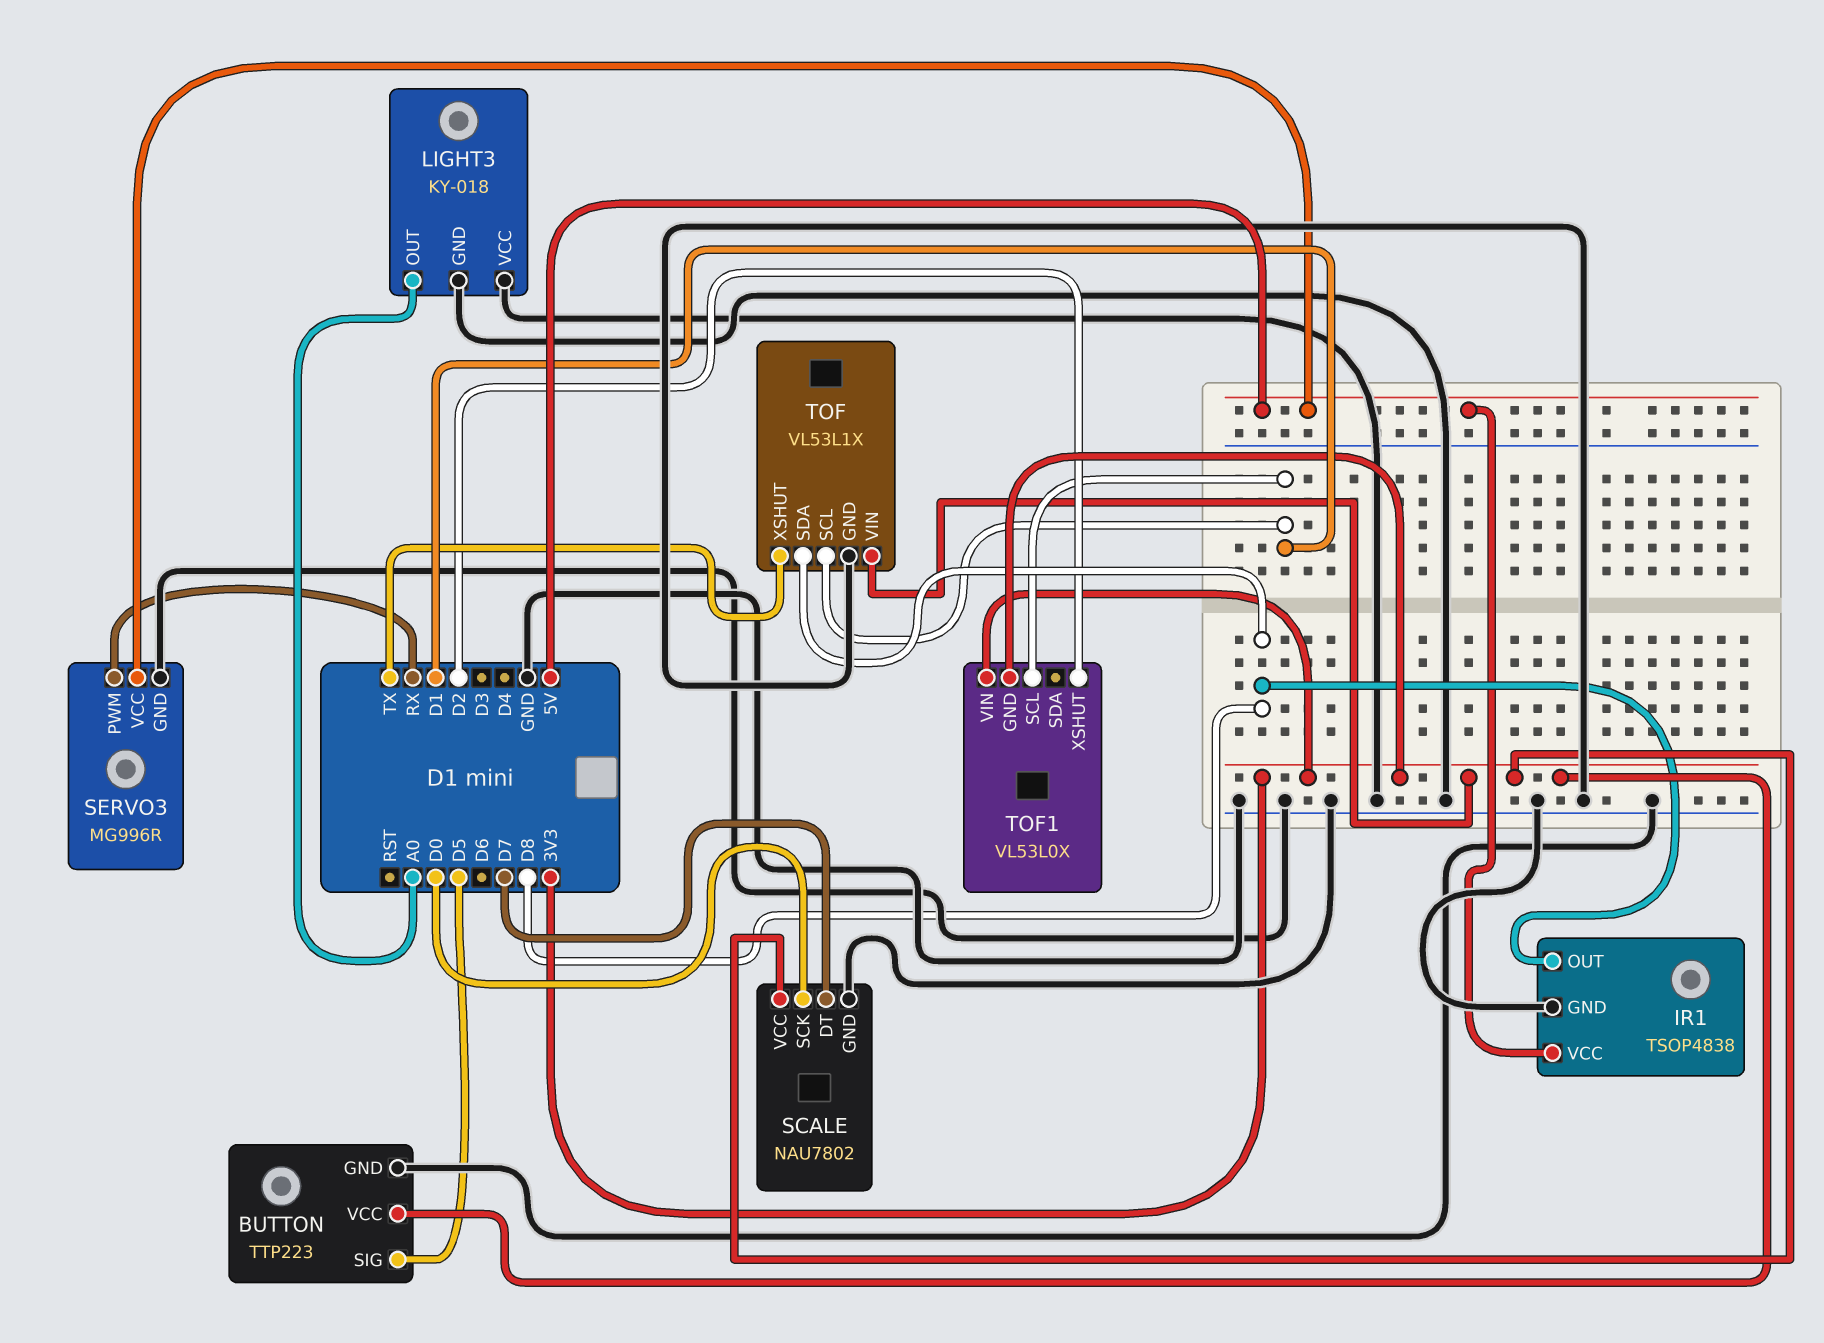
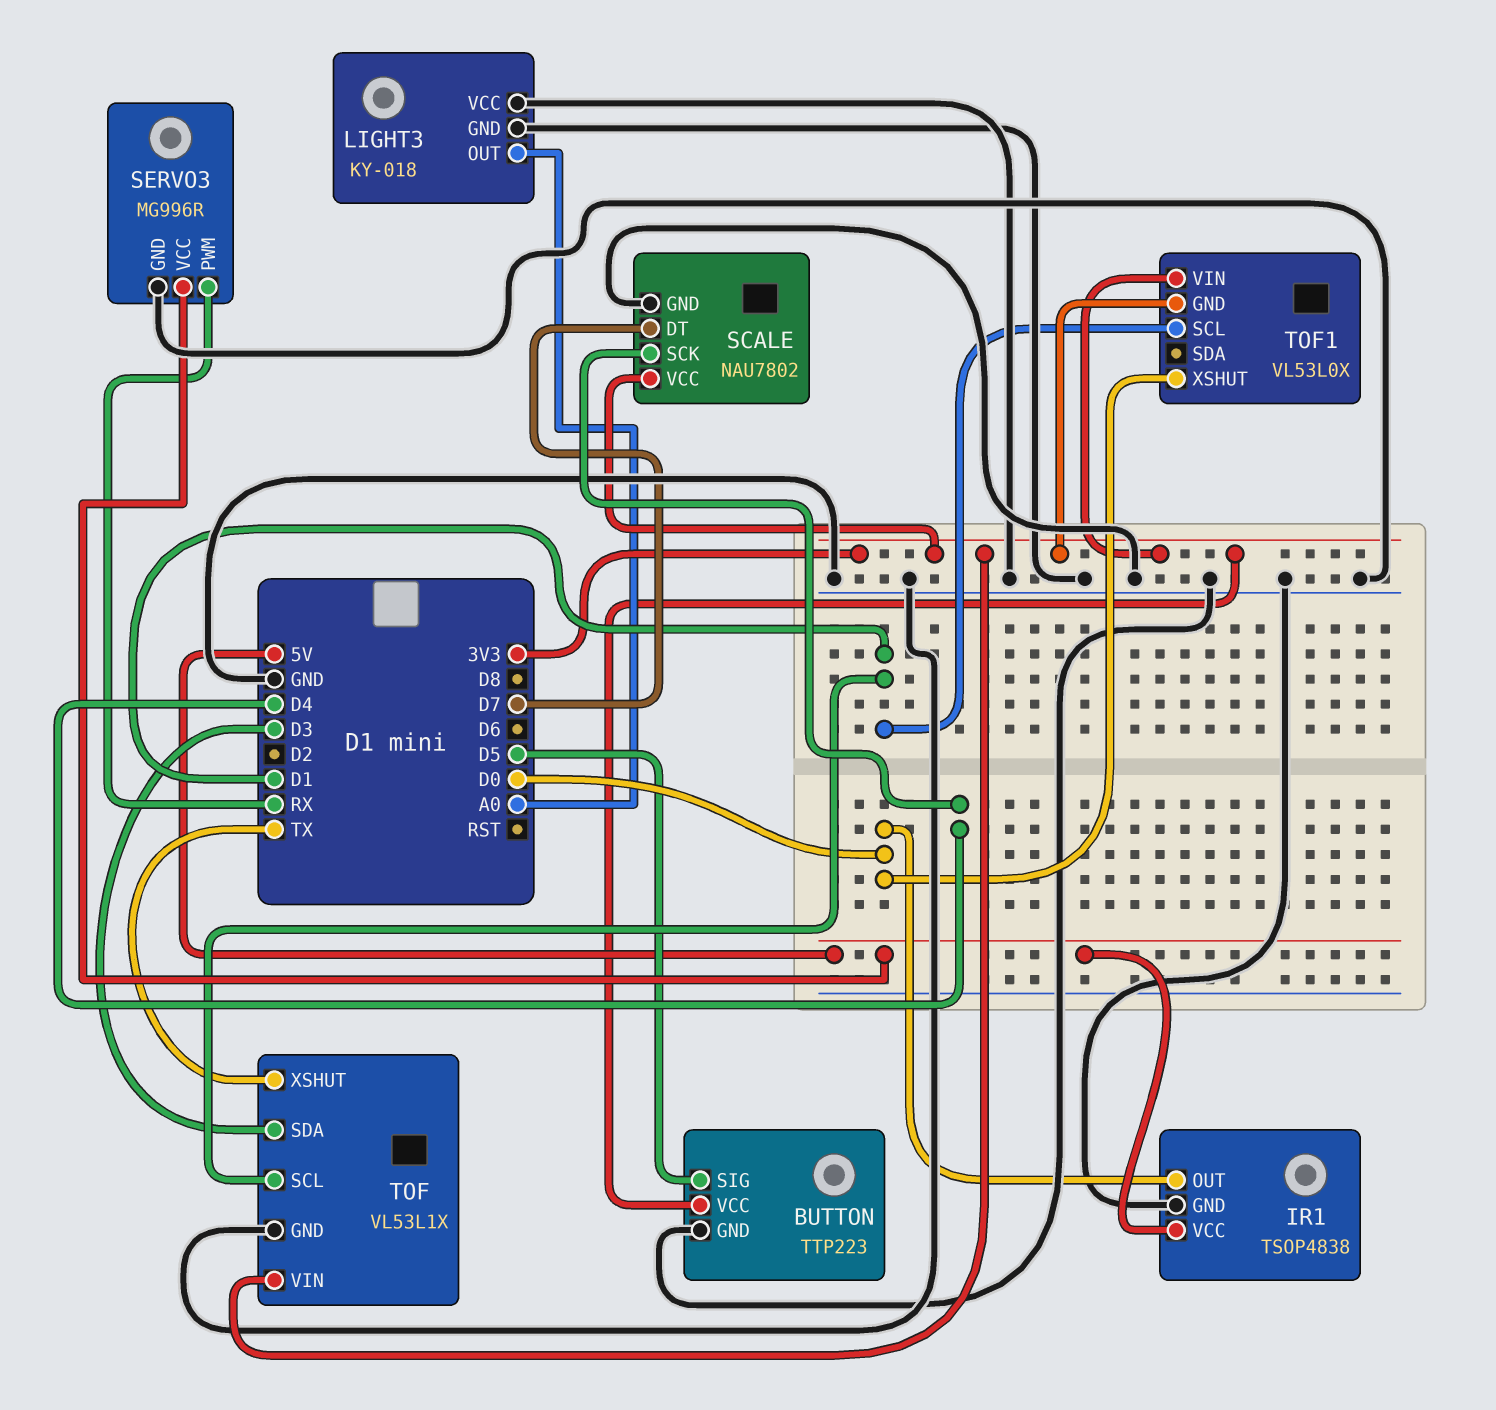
IR1 pin OUT: D8 -> D0
SCALE pin SCK: D0 -> D4
TOF pin SDA: D8 -> D3
TOF1 pin XSHUT: D2 -> D0

